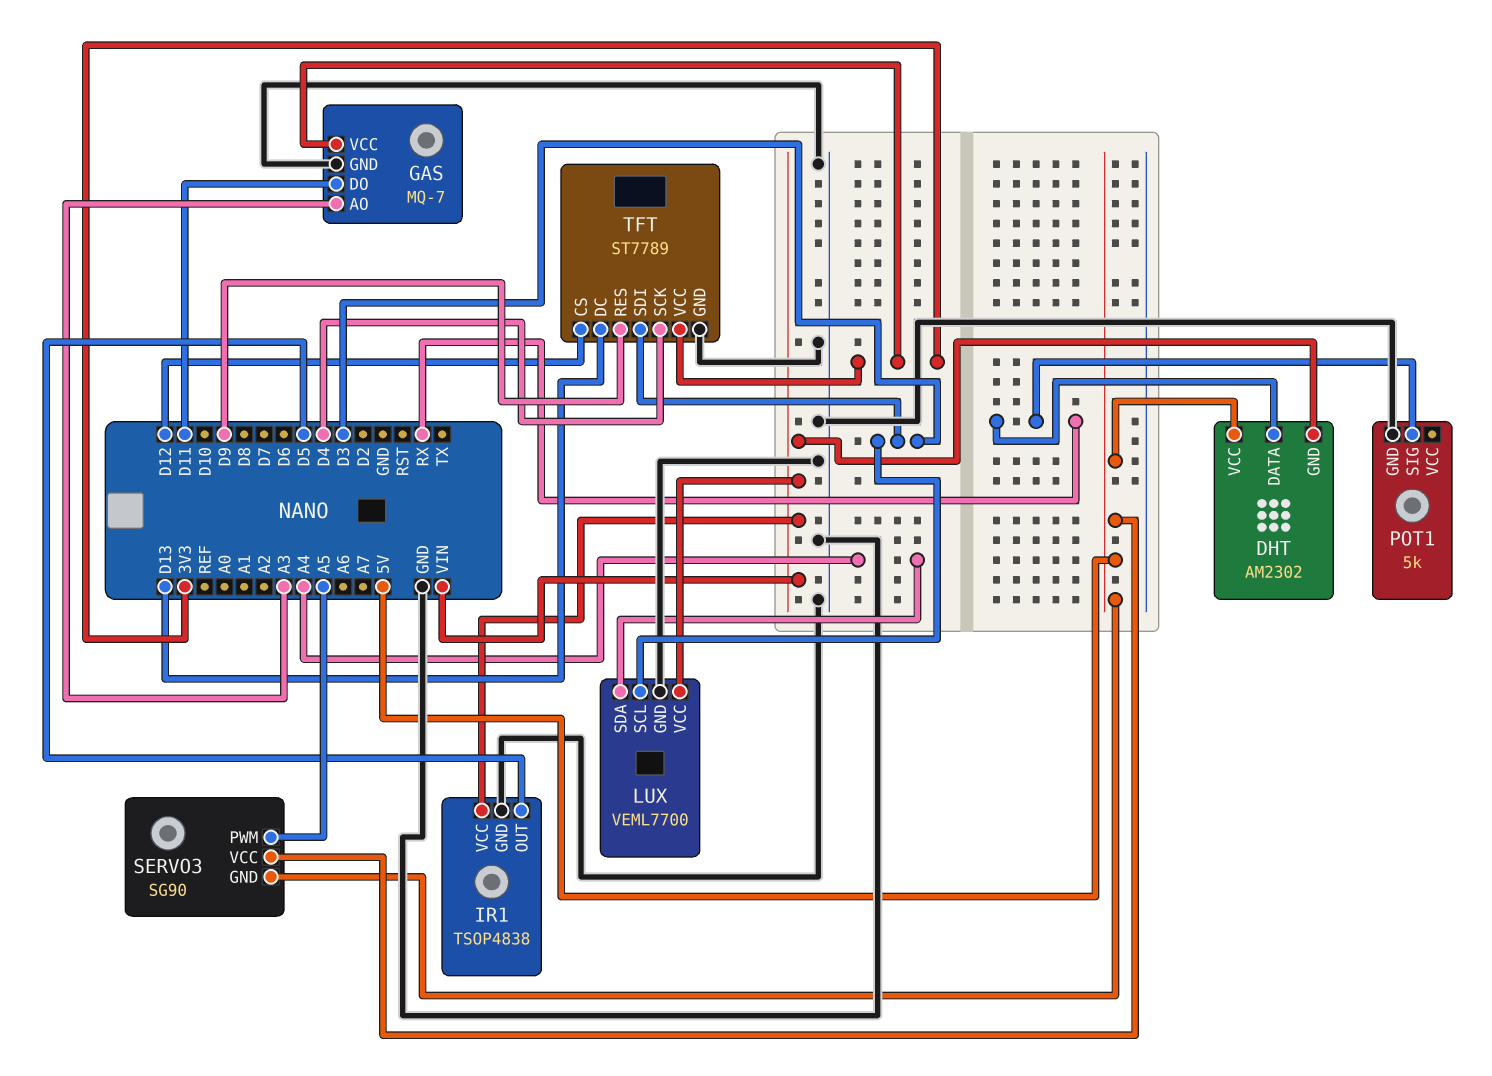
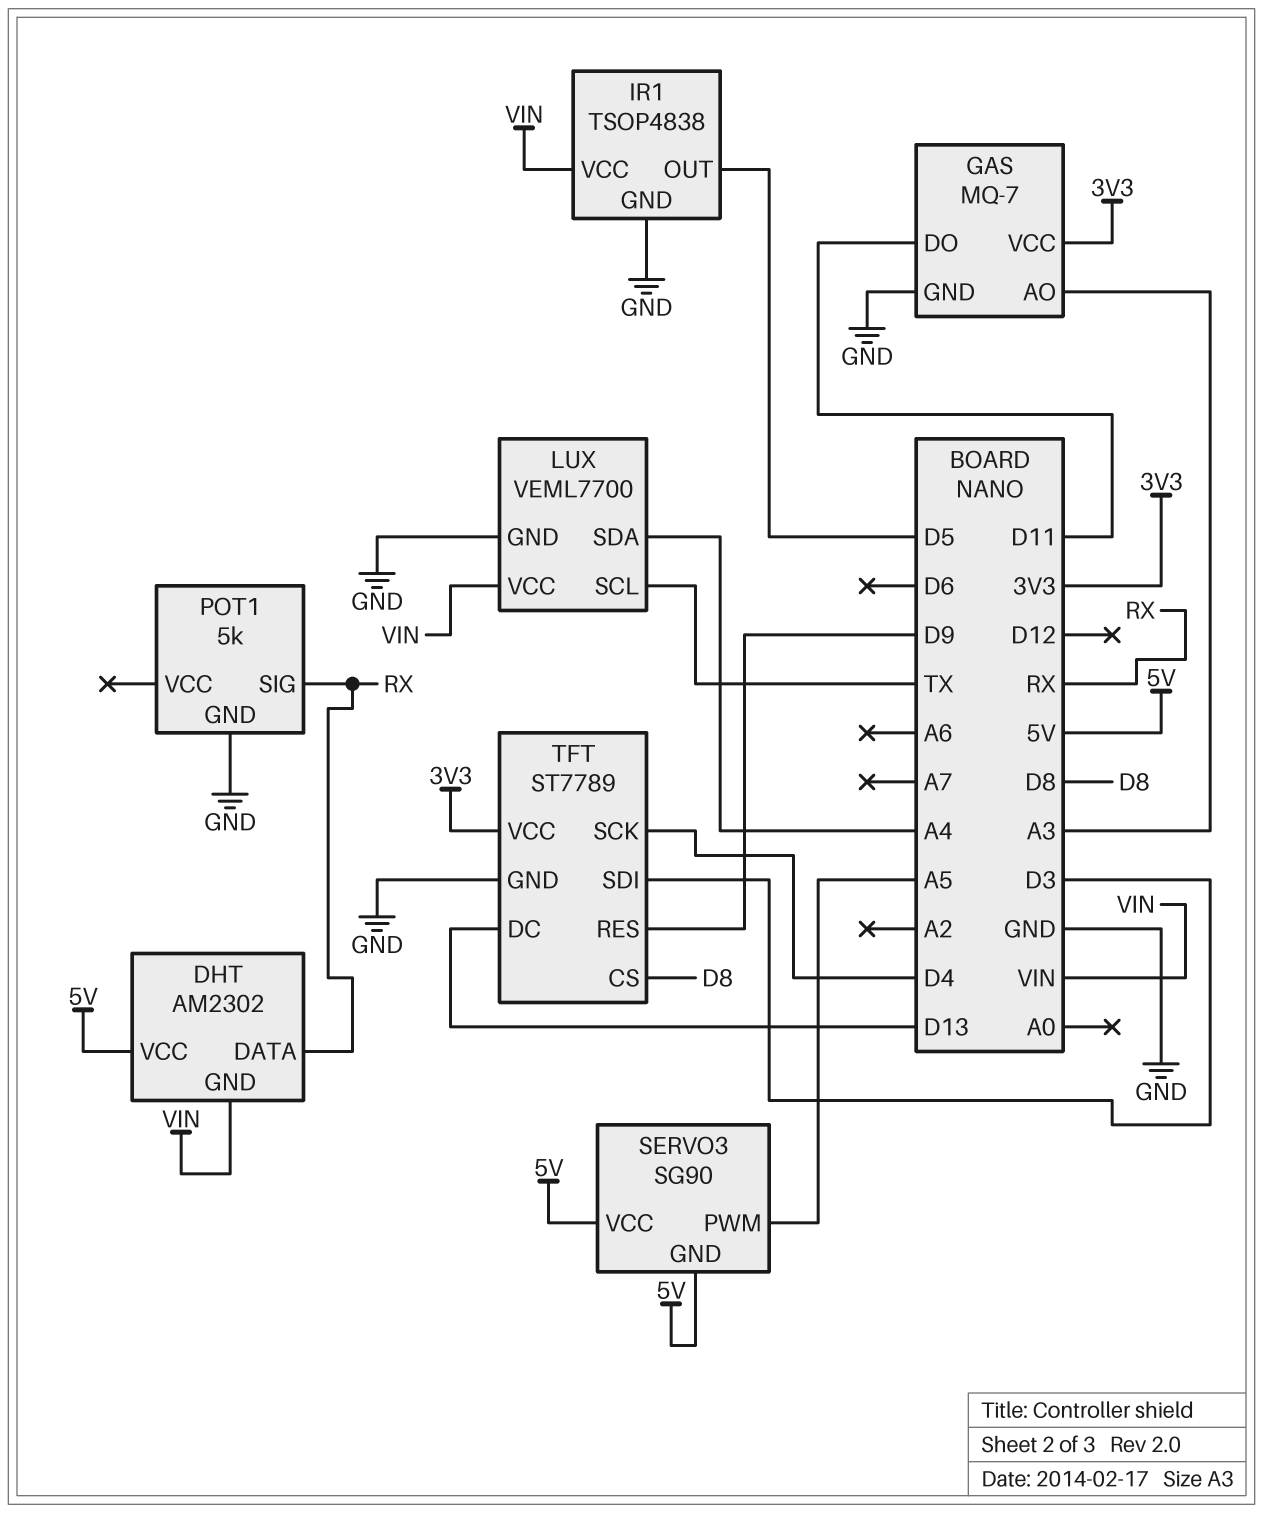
LUX pin SCL: D3 -> TX
TFT pin CS: D12 -> D8

